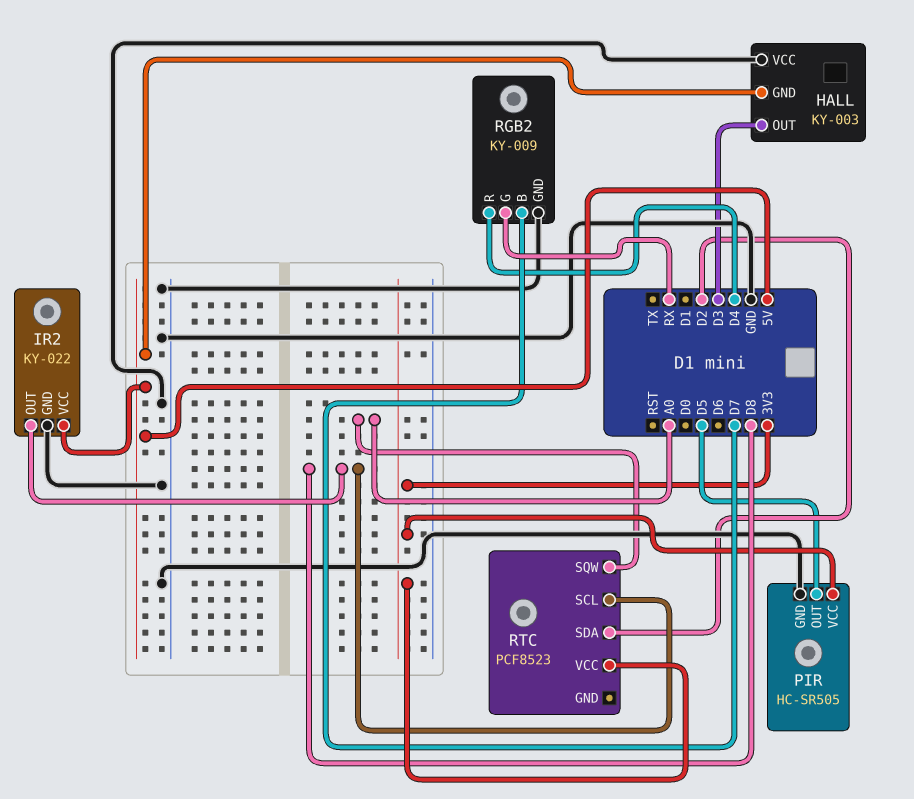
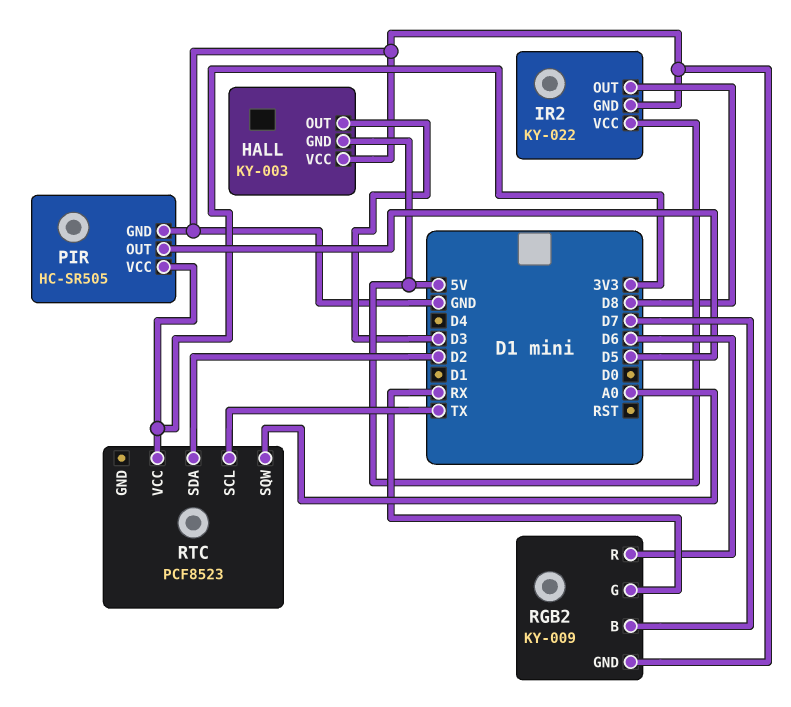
RGB2 pin R: D4 -> D6
RTC pin SCL: D8 -> TX

